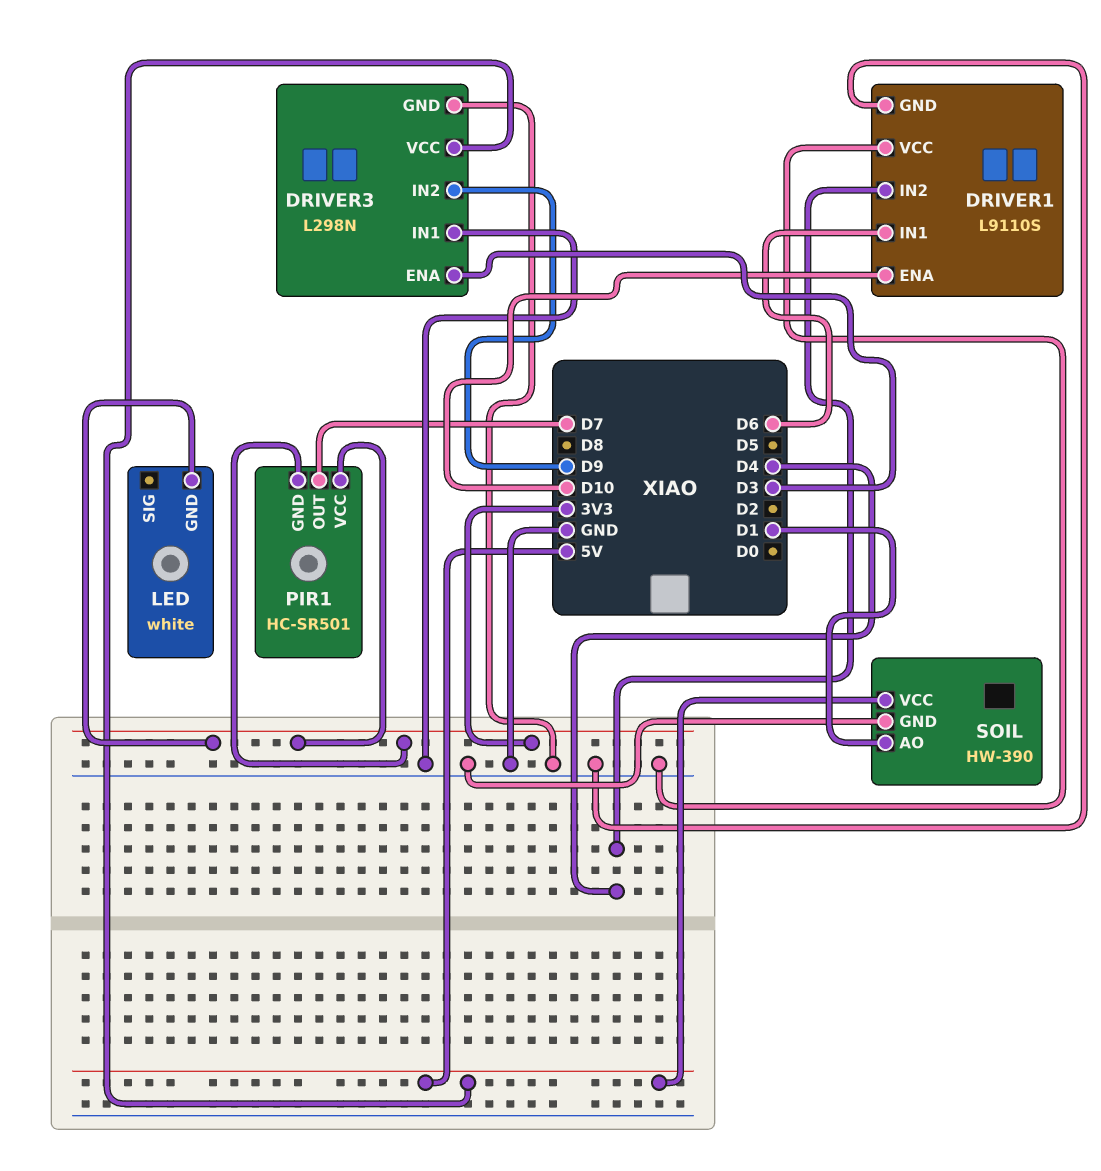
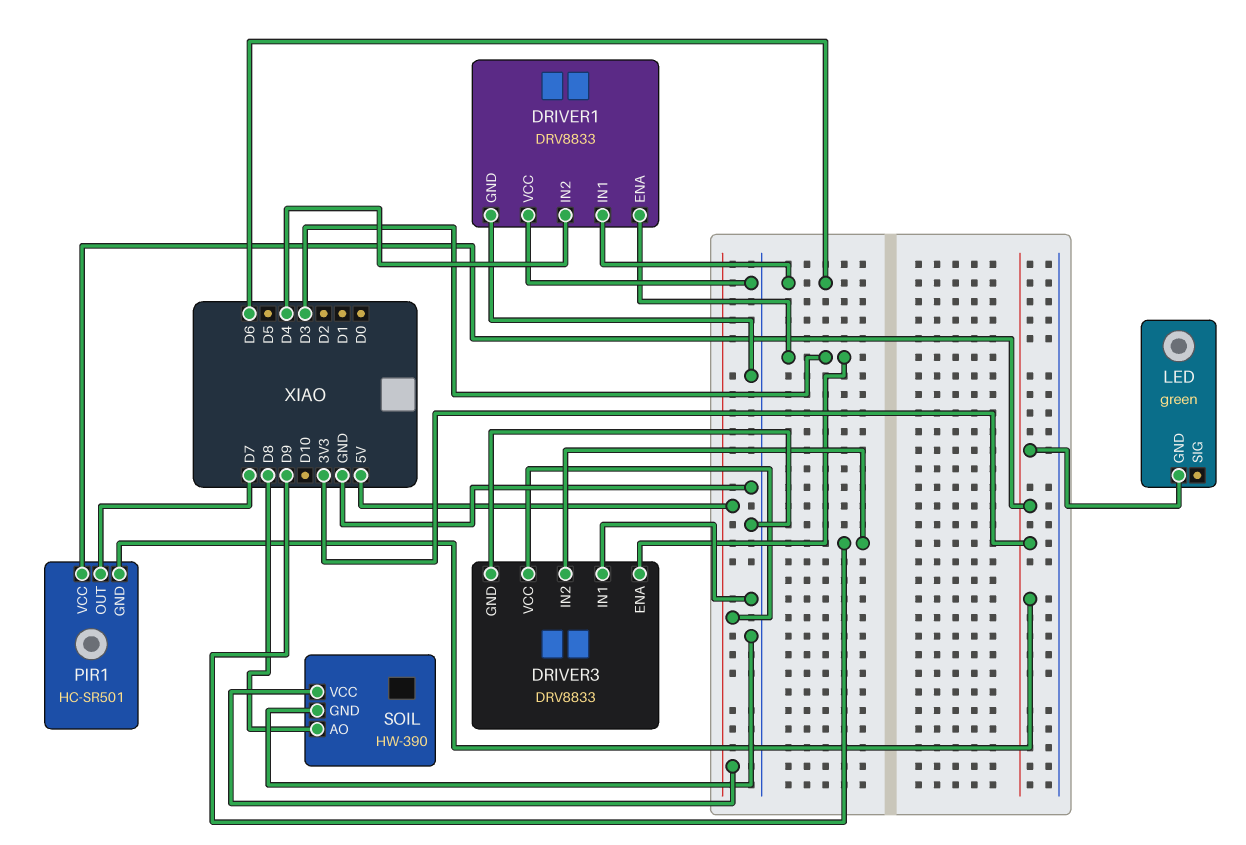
DRIVER1: L9110S -> DRV8833
DRIVER1 pin ENA: D10 -> D3
DRIVER3: L298N -> DRV8833
LED: white -> green
SOIL pin AO: D1 -> D8

